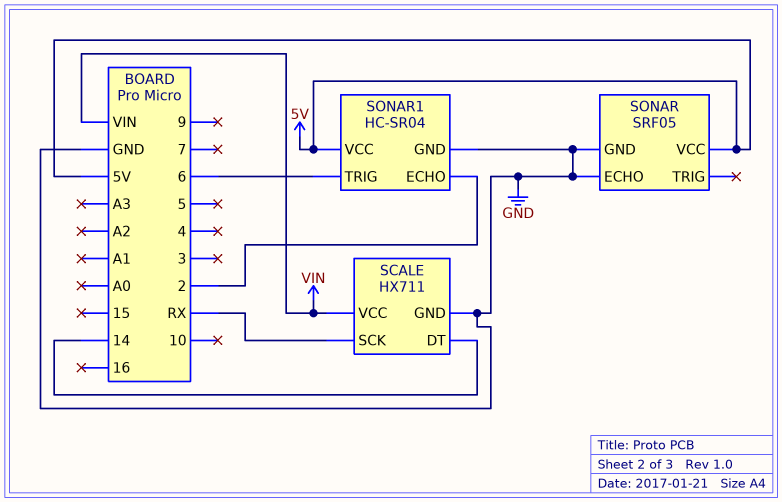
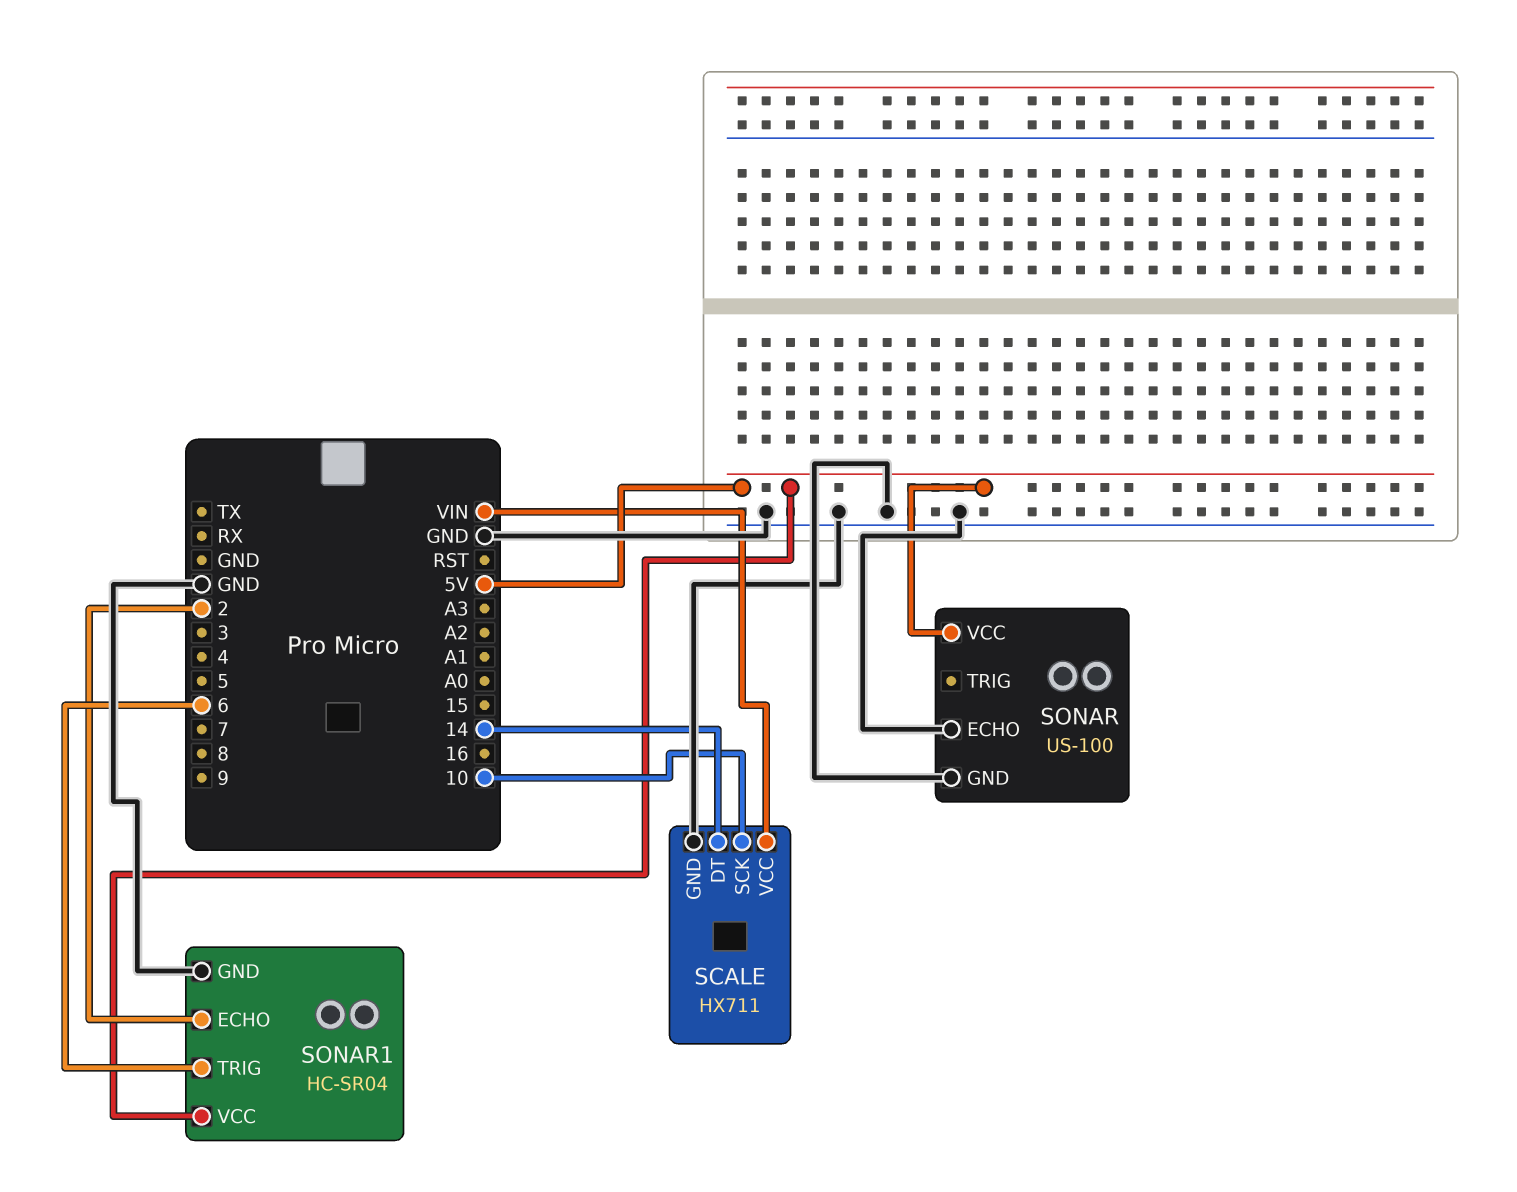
SCALE pin SCK: RX -> 10
SONAR: SRF05 -> US-100

